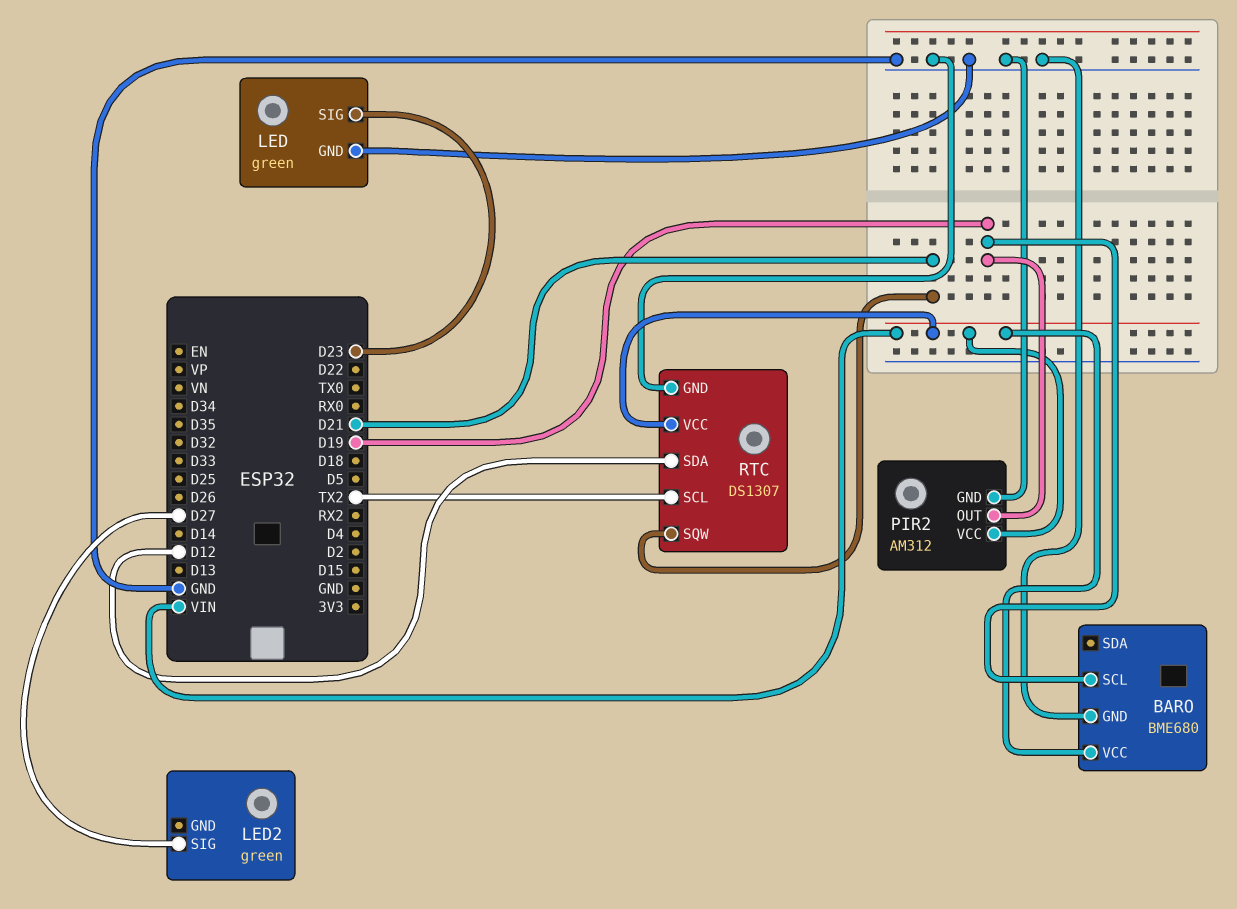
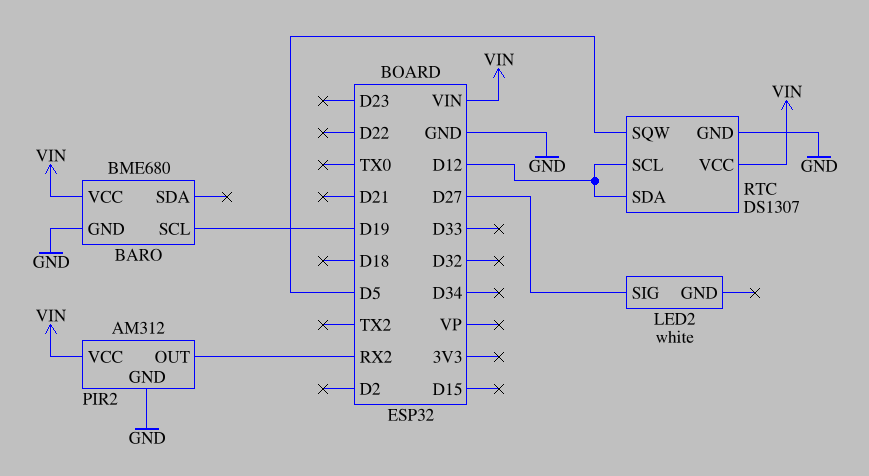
LED: green -> none
LED pin GND: GND -> none
LED pin SIG: D23 -> none
LED2: green -> white
PIR2 pin OUT: D19 -> RX2
RTC pin SCL: TX2 -> D12
RTC pin SQW: D21 -> D5

